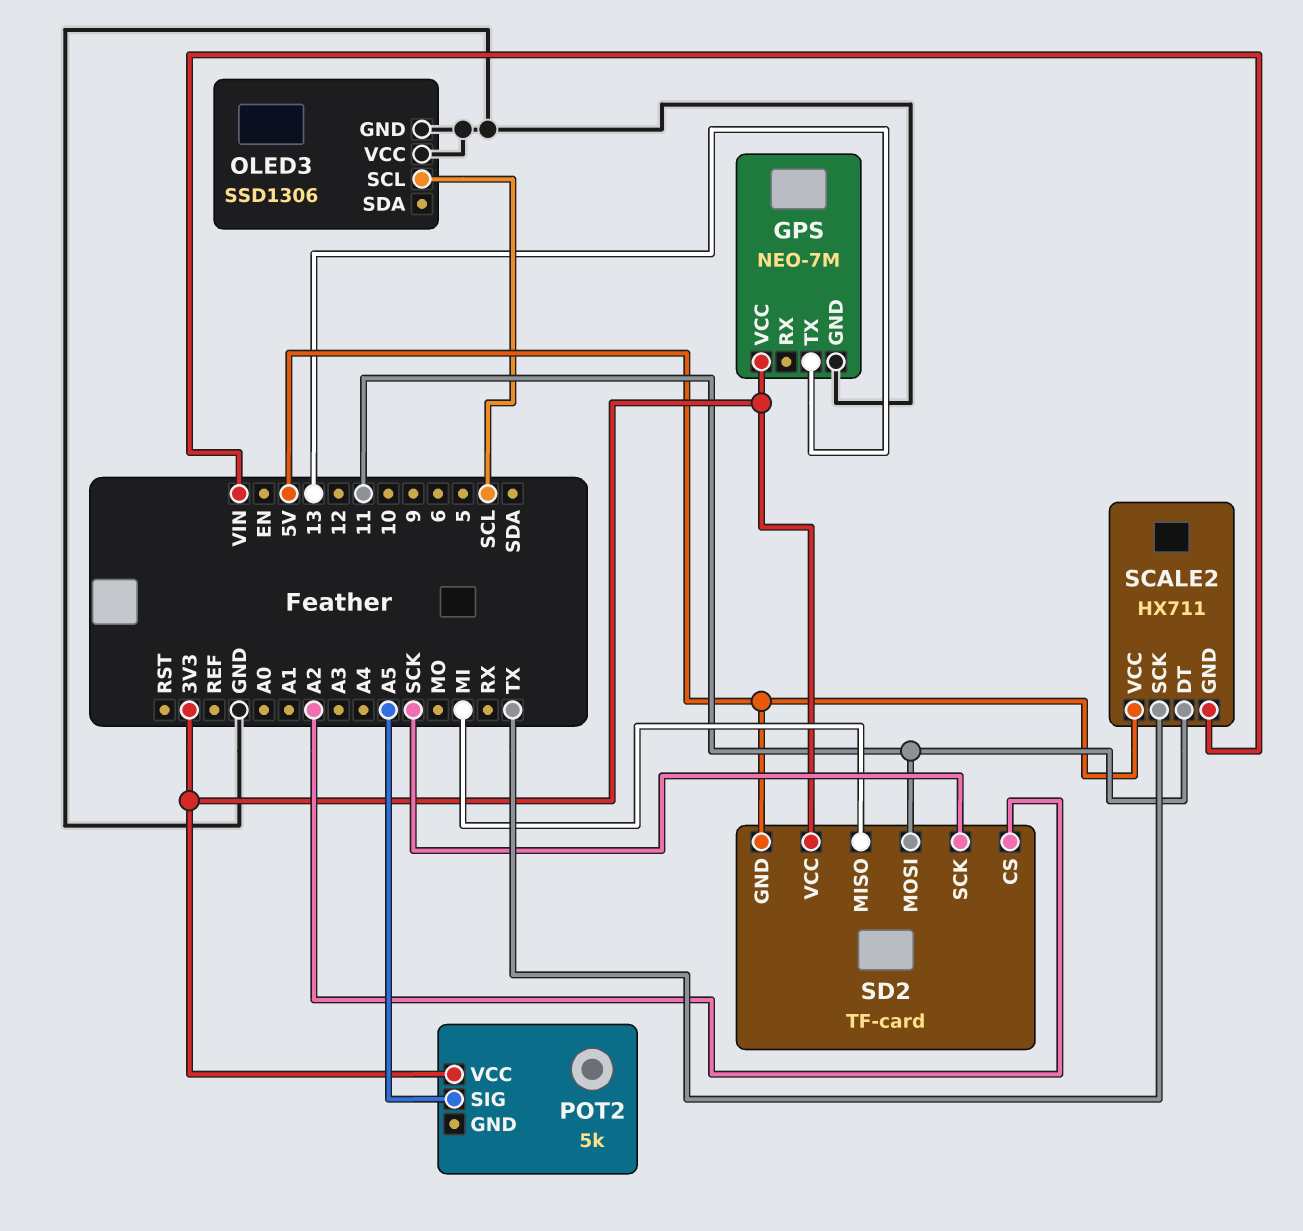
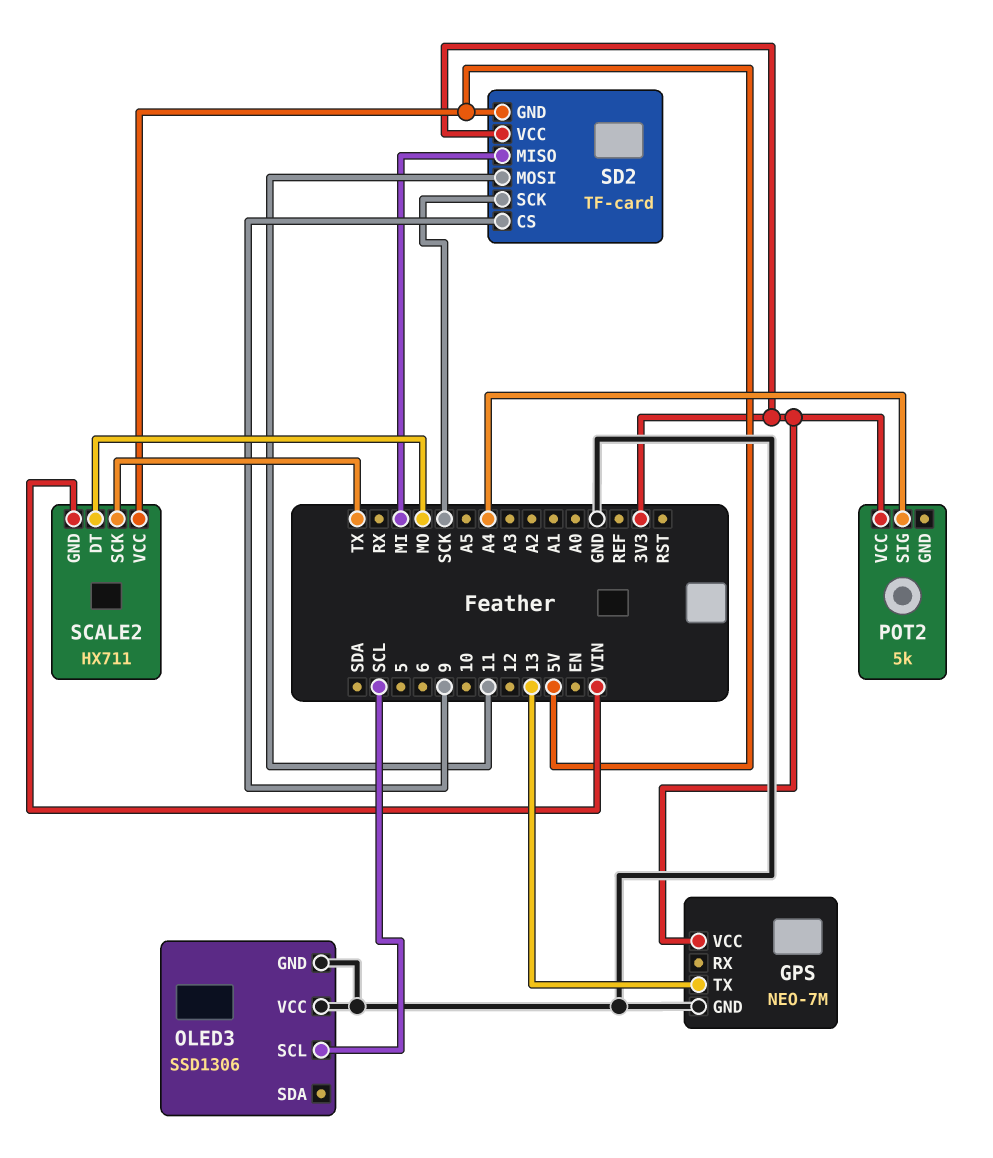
POT2 pin SIG: A5 -> A4
SCALE2 pin DT: 11 -> MO
SD2 pin CS: A2 -> 9

